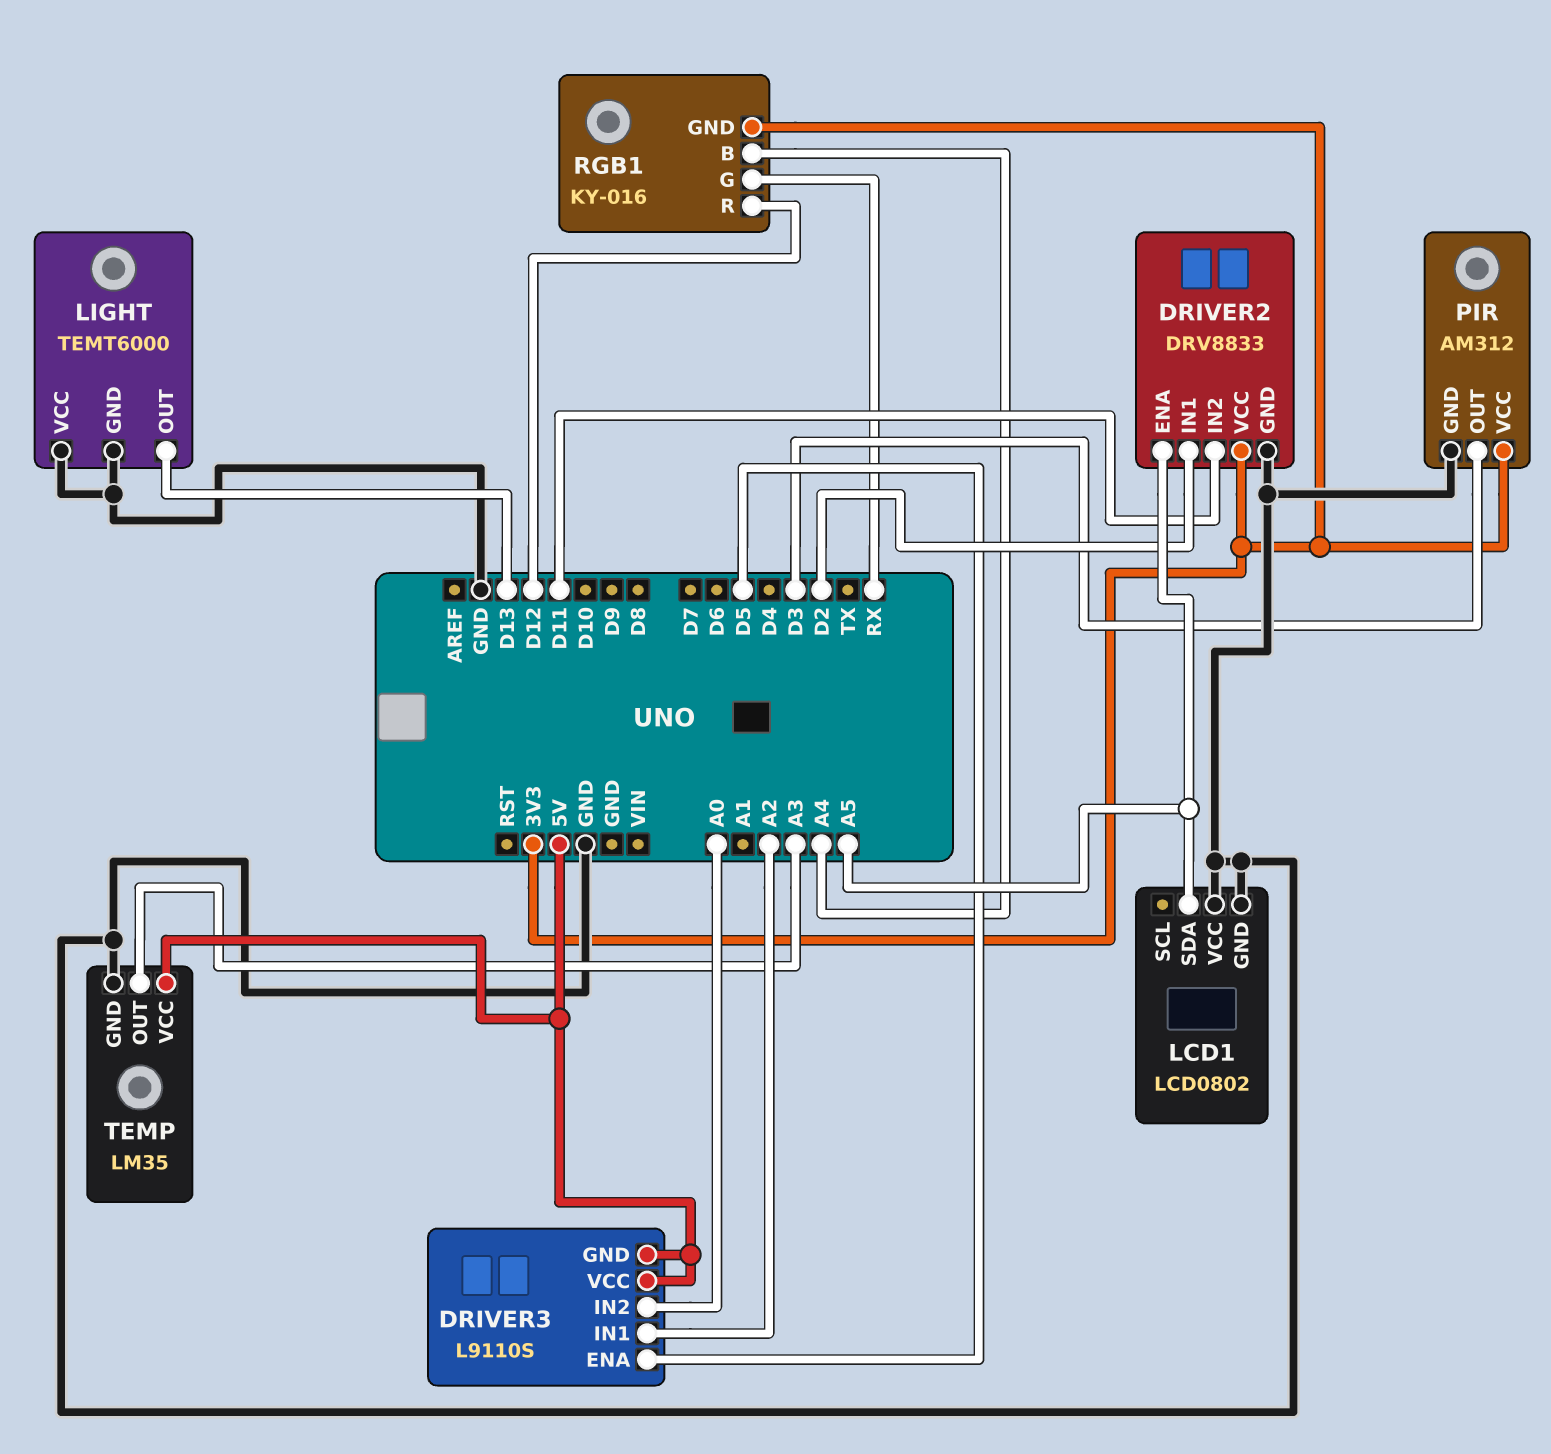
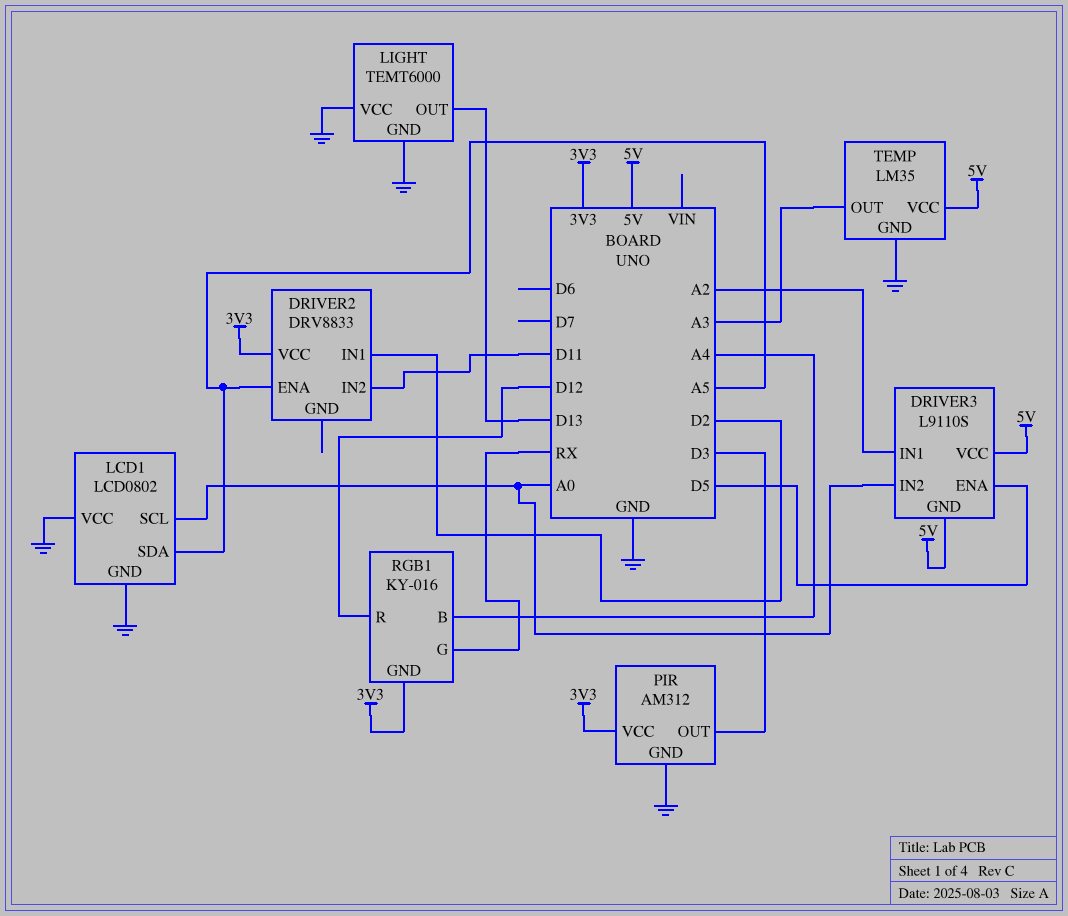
DRIVER2 pin GND: GND -> none
LCD1 pin SCL: none -> A0

